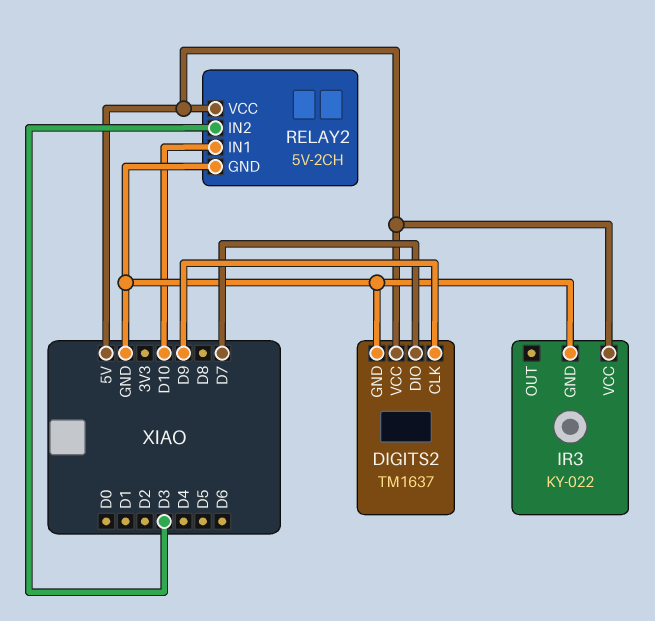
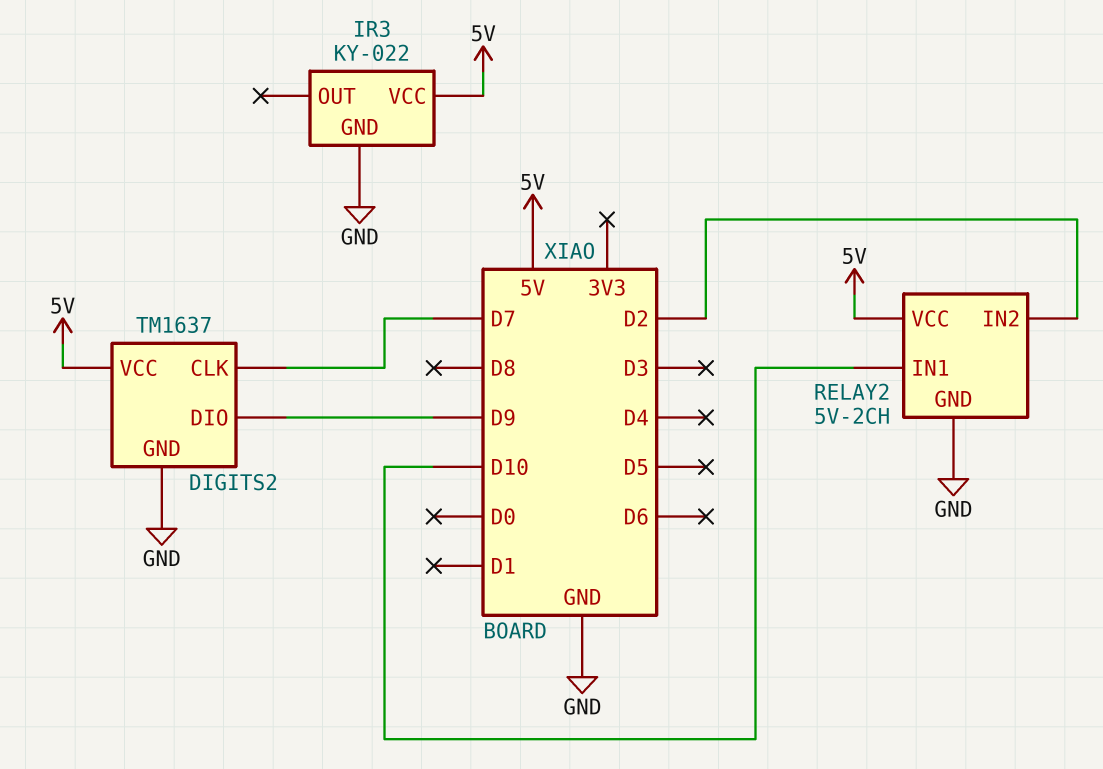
DIGITS2 pin CLK: D9 -> D7
DIGITS2 pin DIO: D7 -> D9
RELAY2 pin IN2: D3 -> D2

